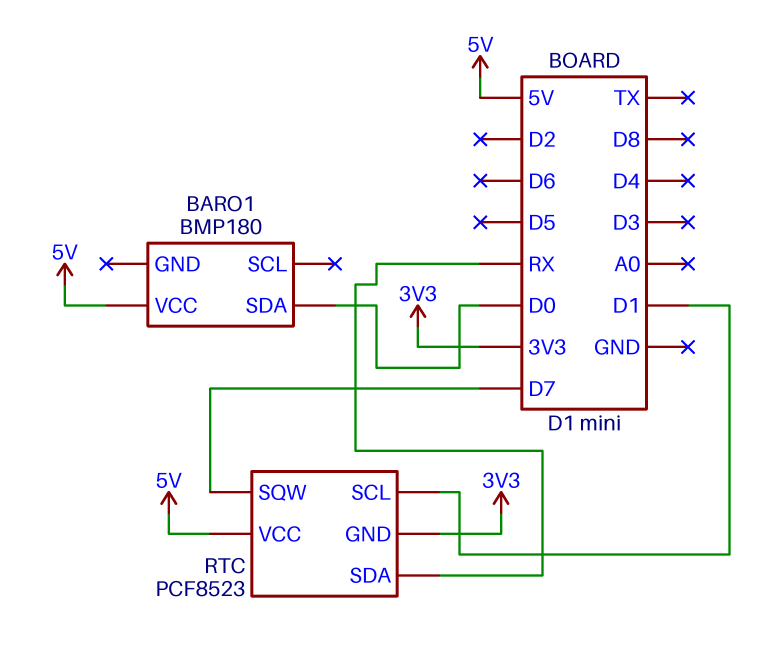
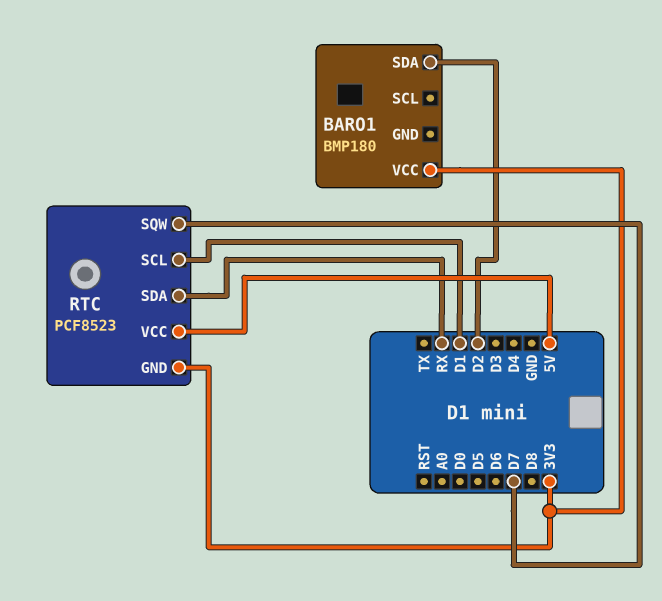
BARO1 pin SDA: D0 -> D2
BARO1 pin VCC: 5V -> 3V3

